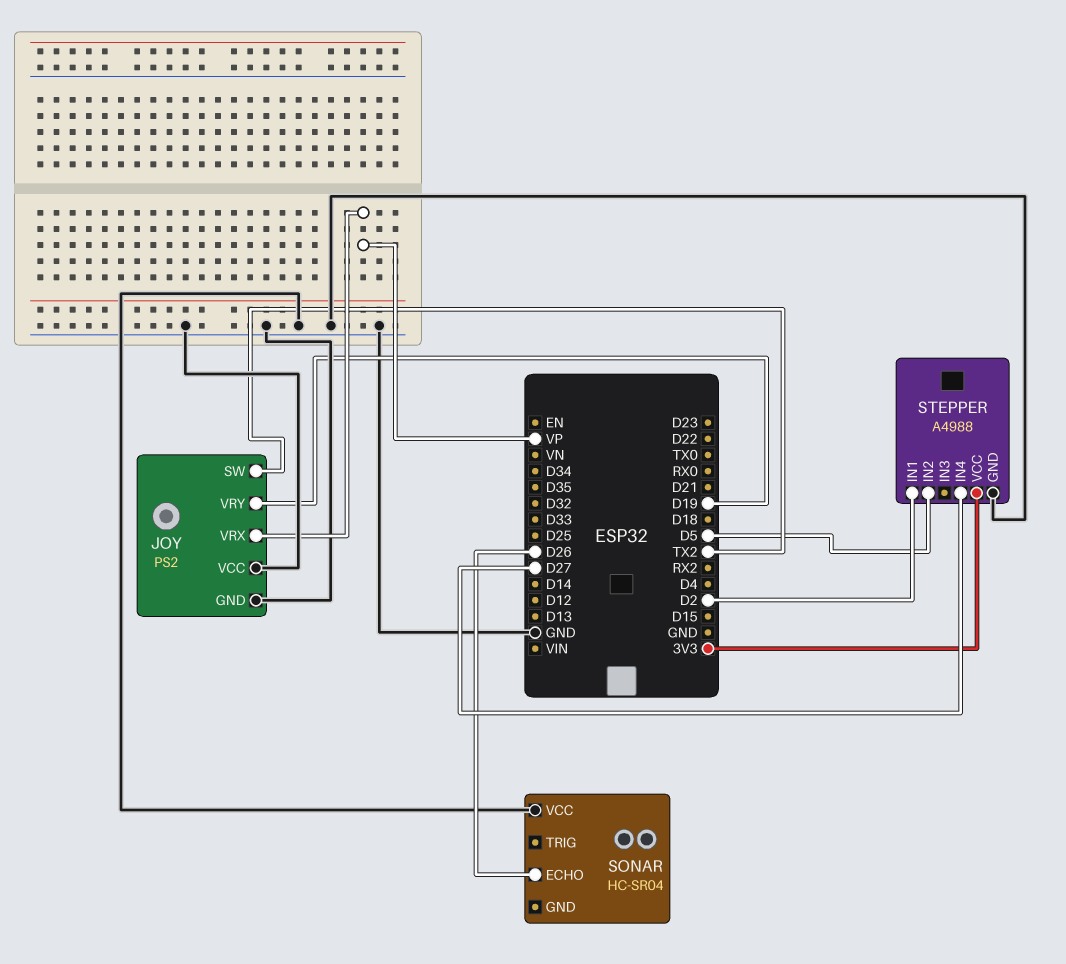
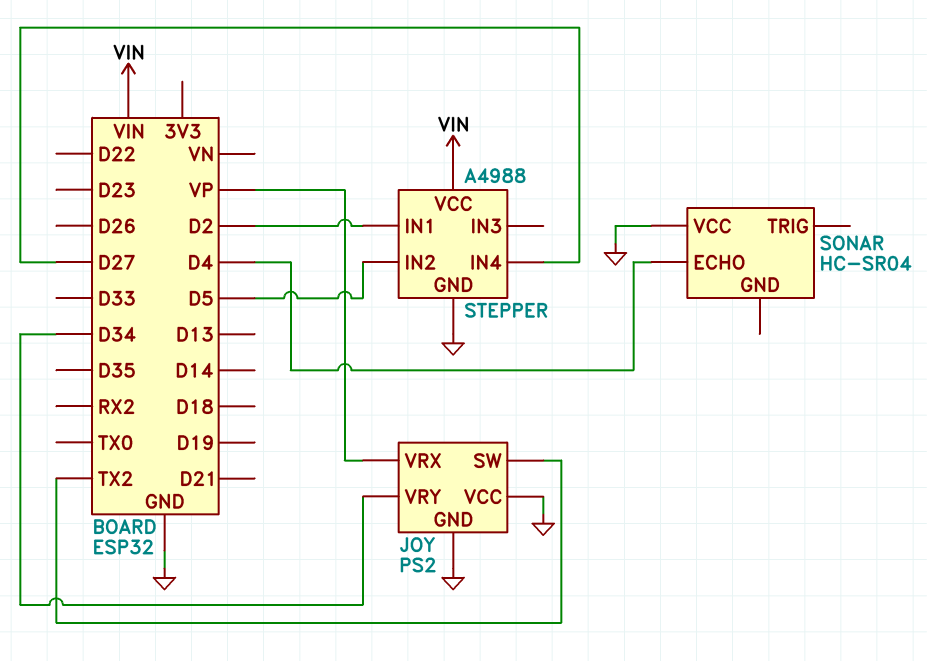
JOY pin VRY: D19 -> D34
SONAR pin ECHO: D26 -> D4
STEPPER pin VCC: 3V3 -> VIN

